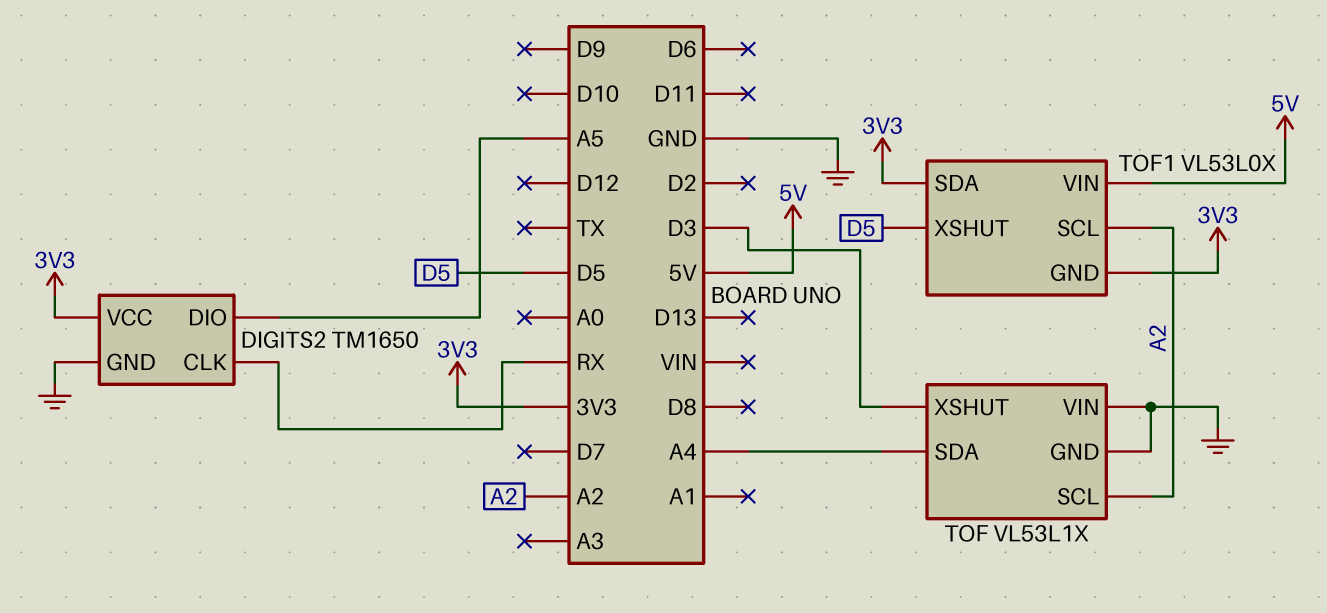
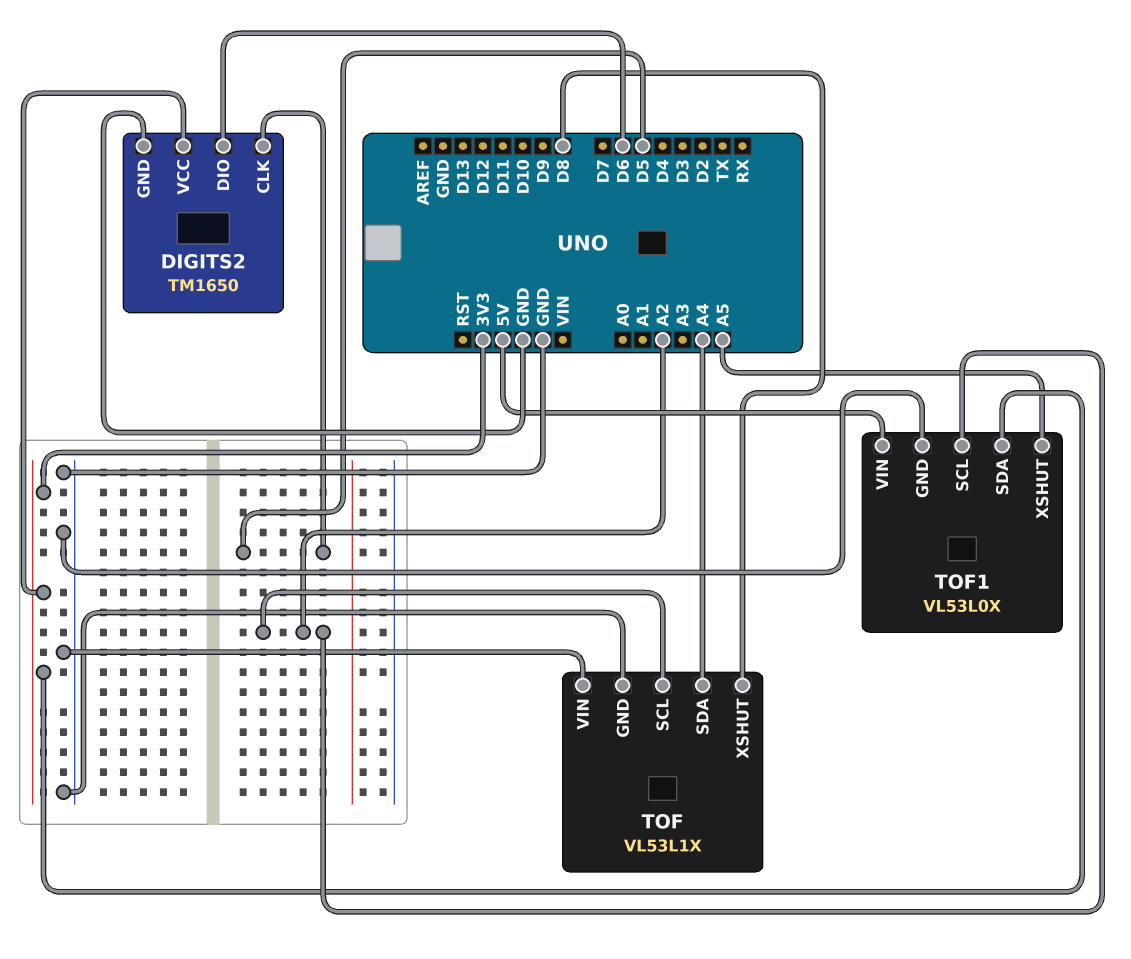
DIGITS2 pin CLK: RX -> D5
DIGITS2 pin DIO: A5 -> D6
TOF pin XSHUT: D3 -> D8
TOF1 pin GND: 3V3 -> GND
TOF1 pin XSHUT: D5 -> A5

